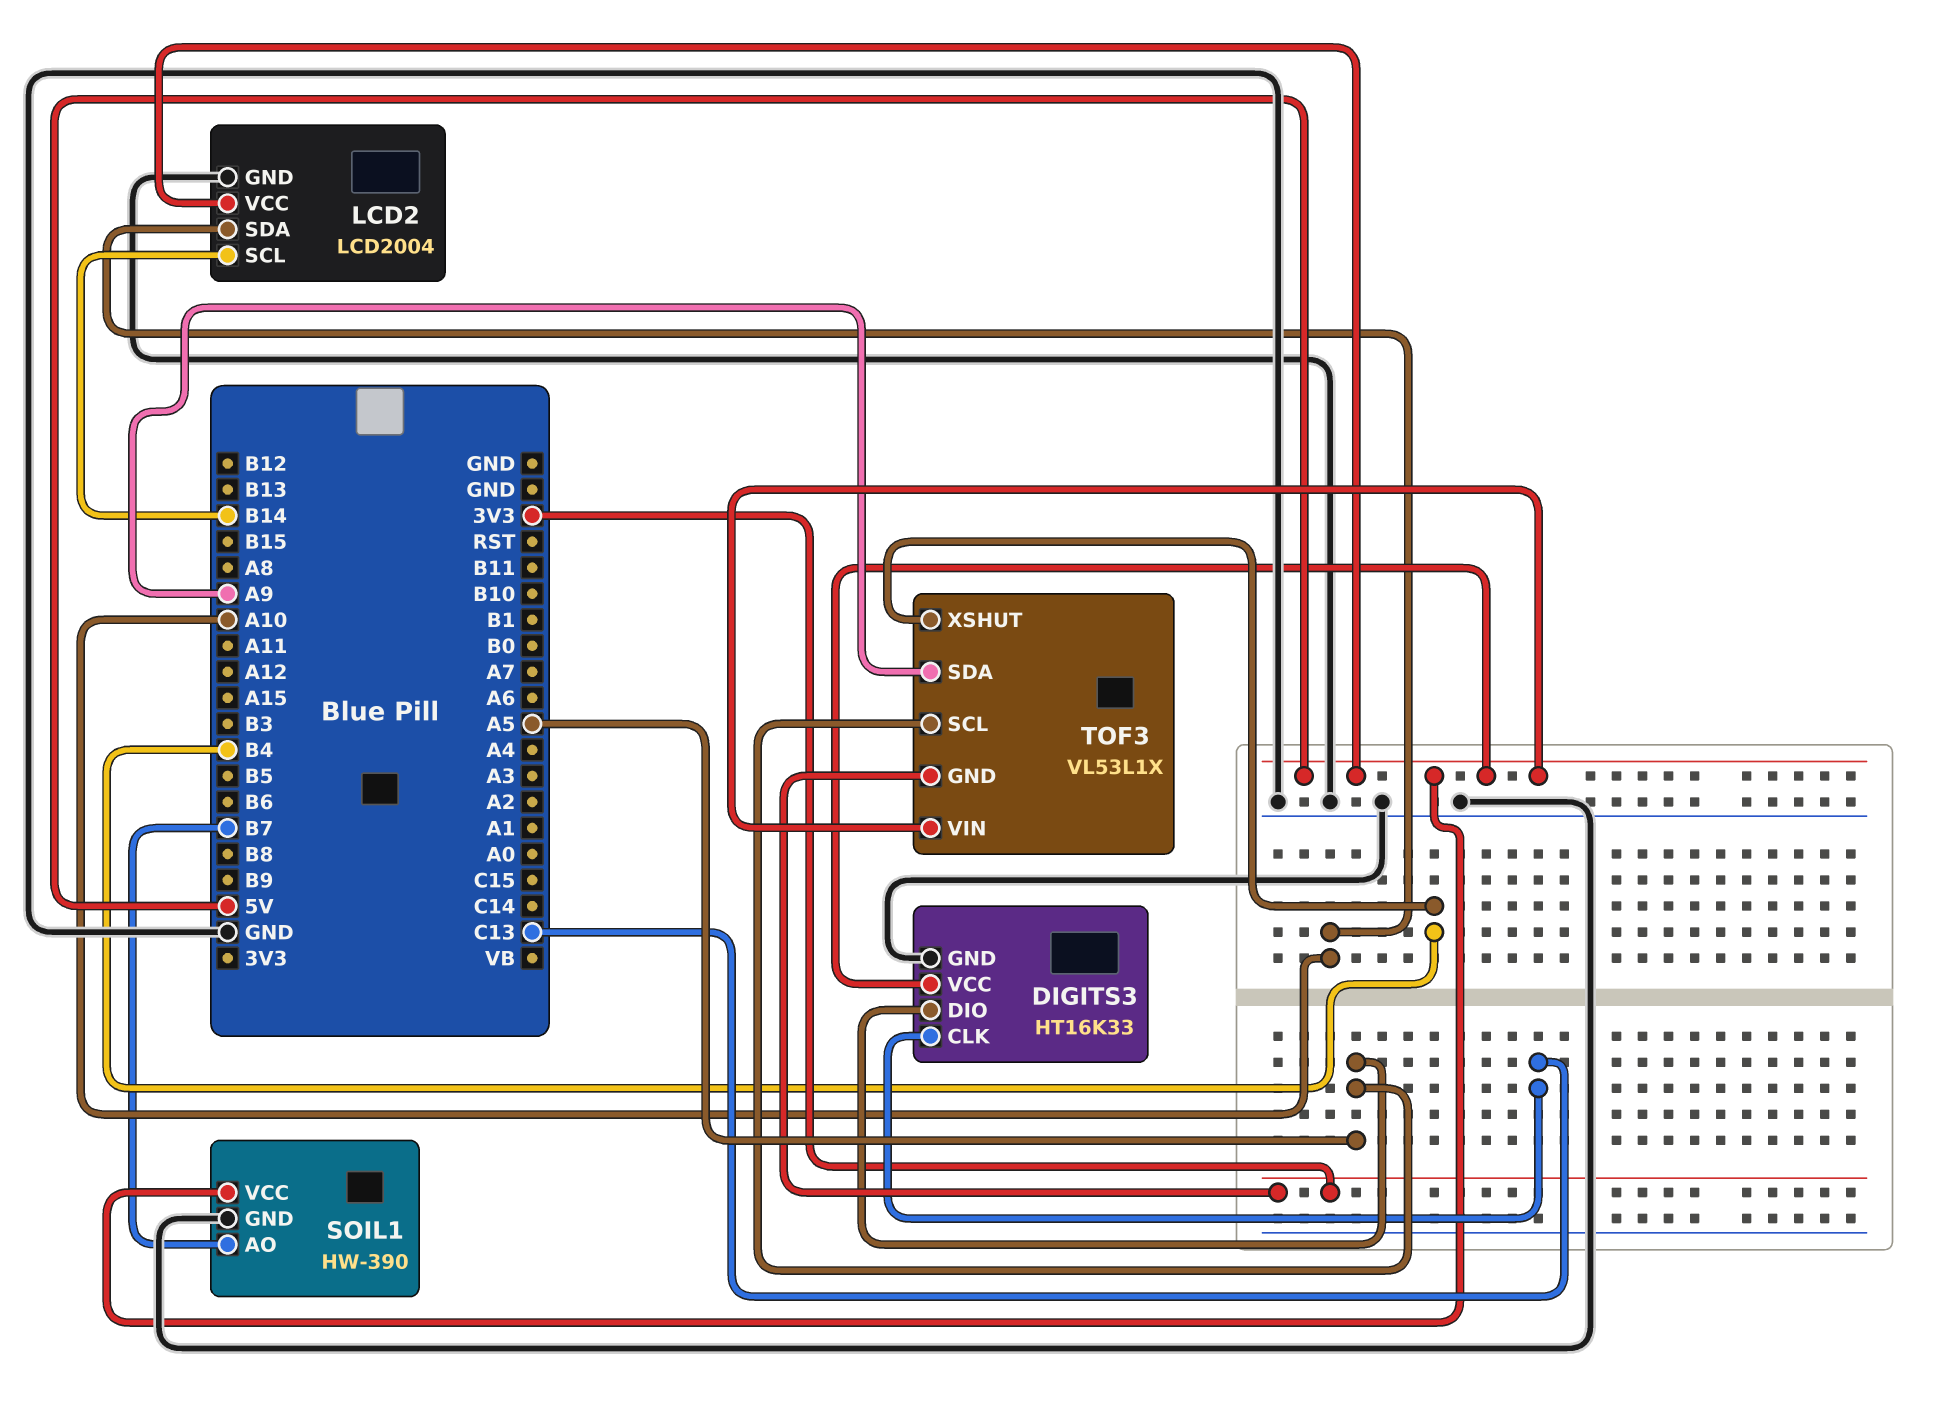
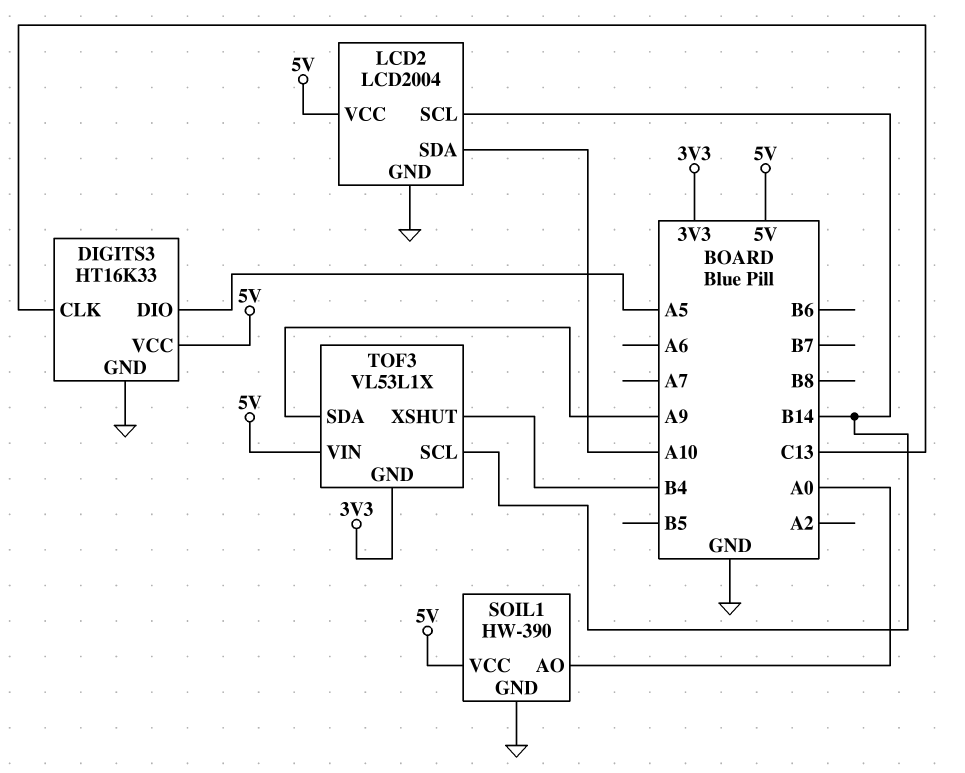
SOIL1 pin AO: B7 -> A0
TOF3 pin SCL: A5 -> B14

